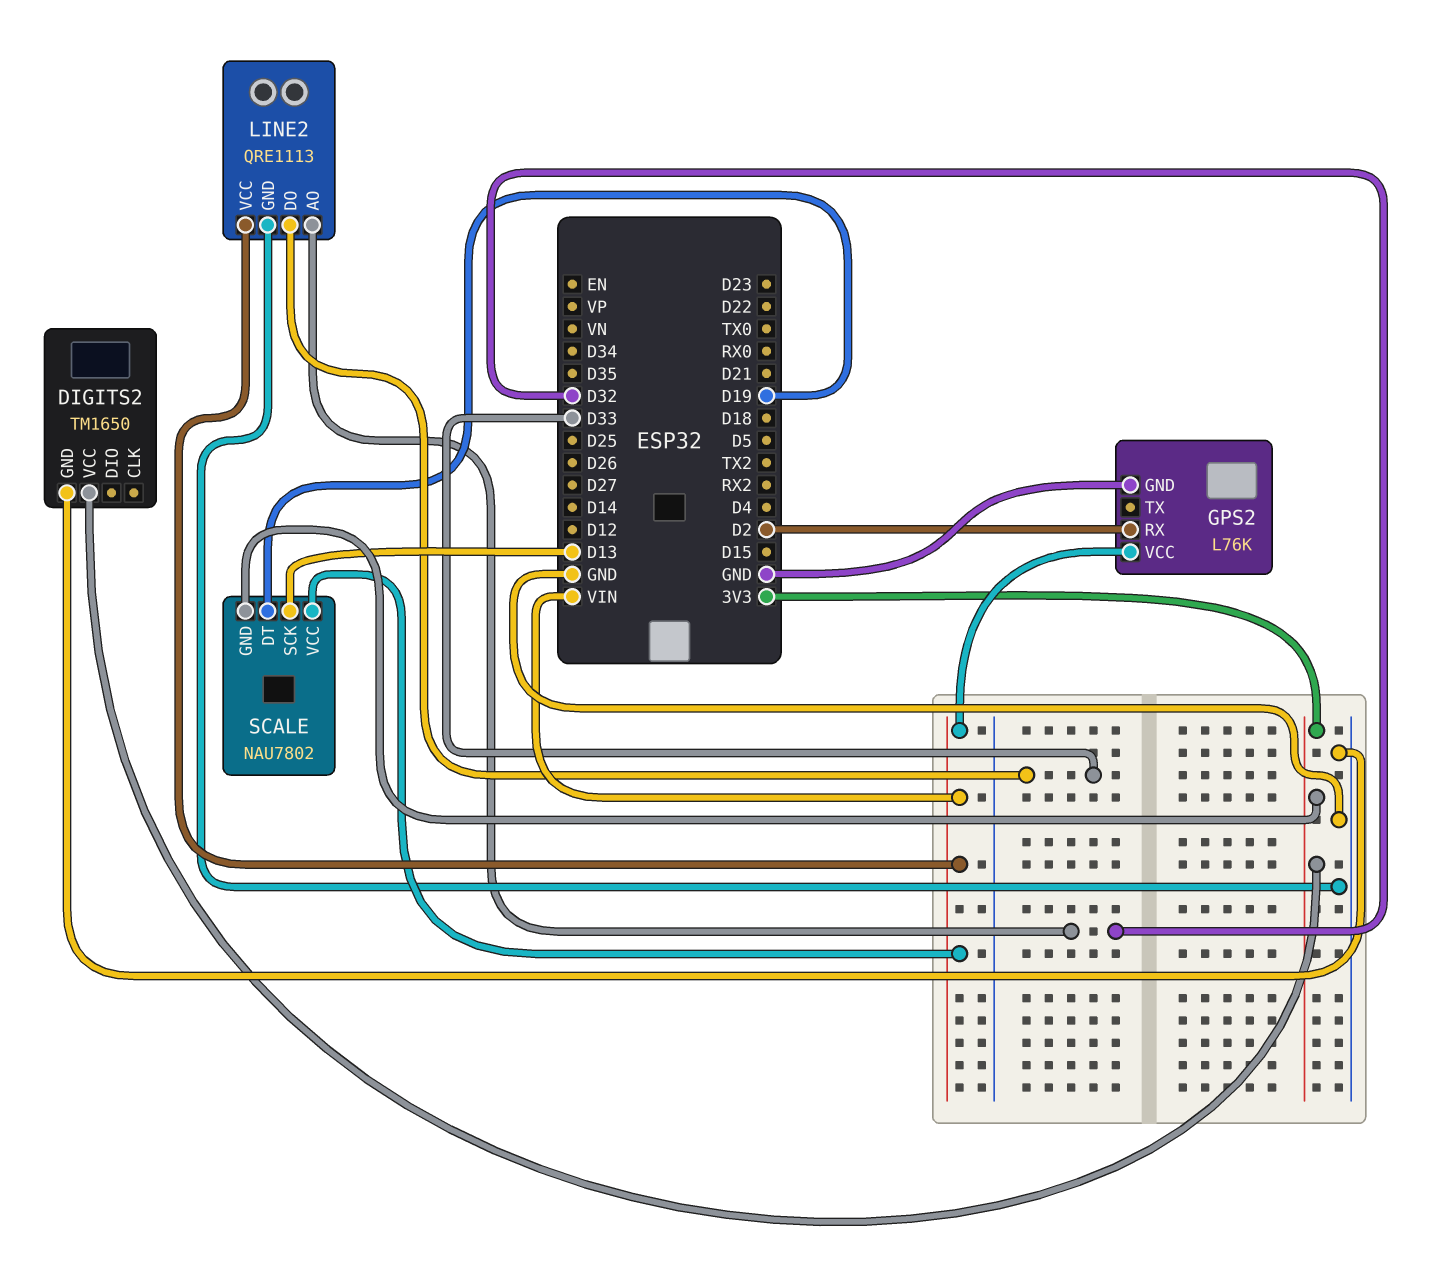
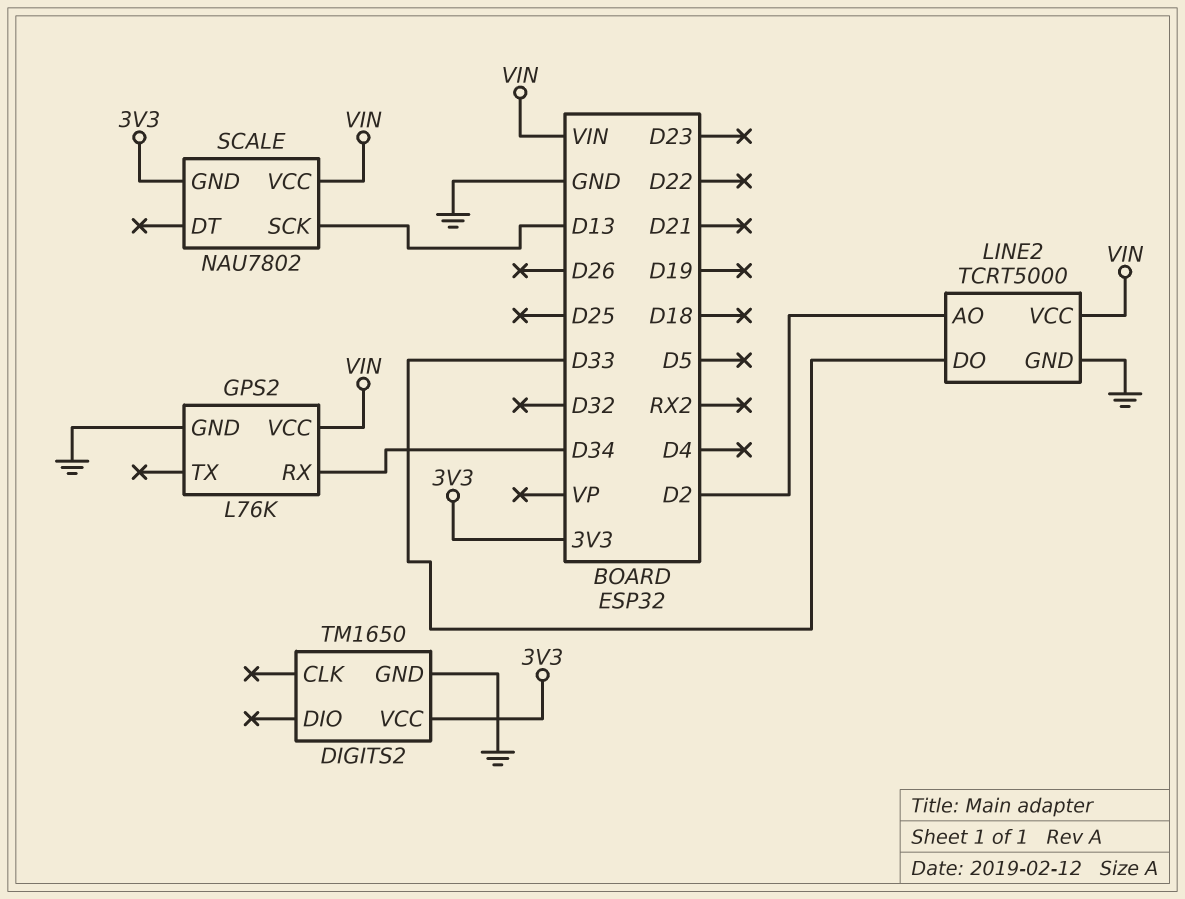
GPS2 pin RX: D2 -> D34
LINE2: QRE1113 -> TCRT5000
LINE2 pin AO: D32 -> D2
SCALE pin DT: D19 -> none

